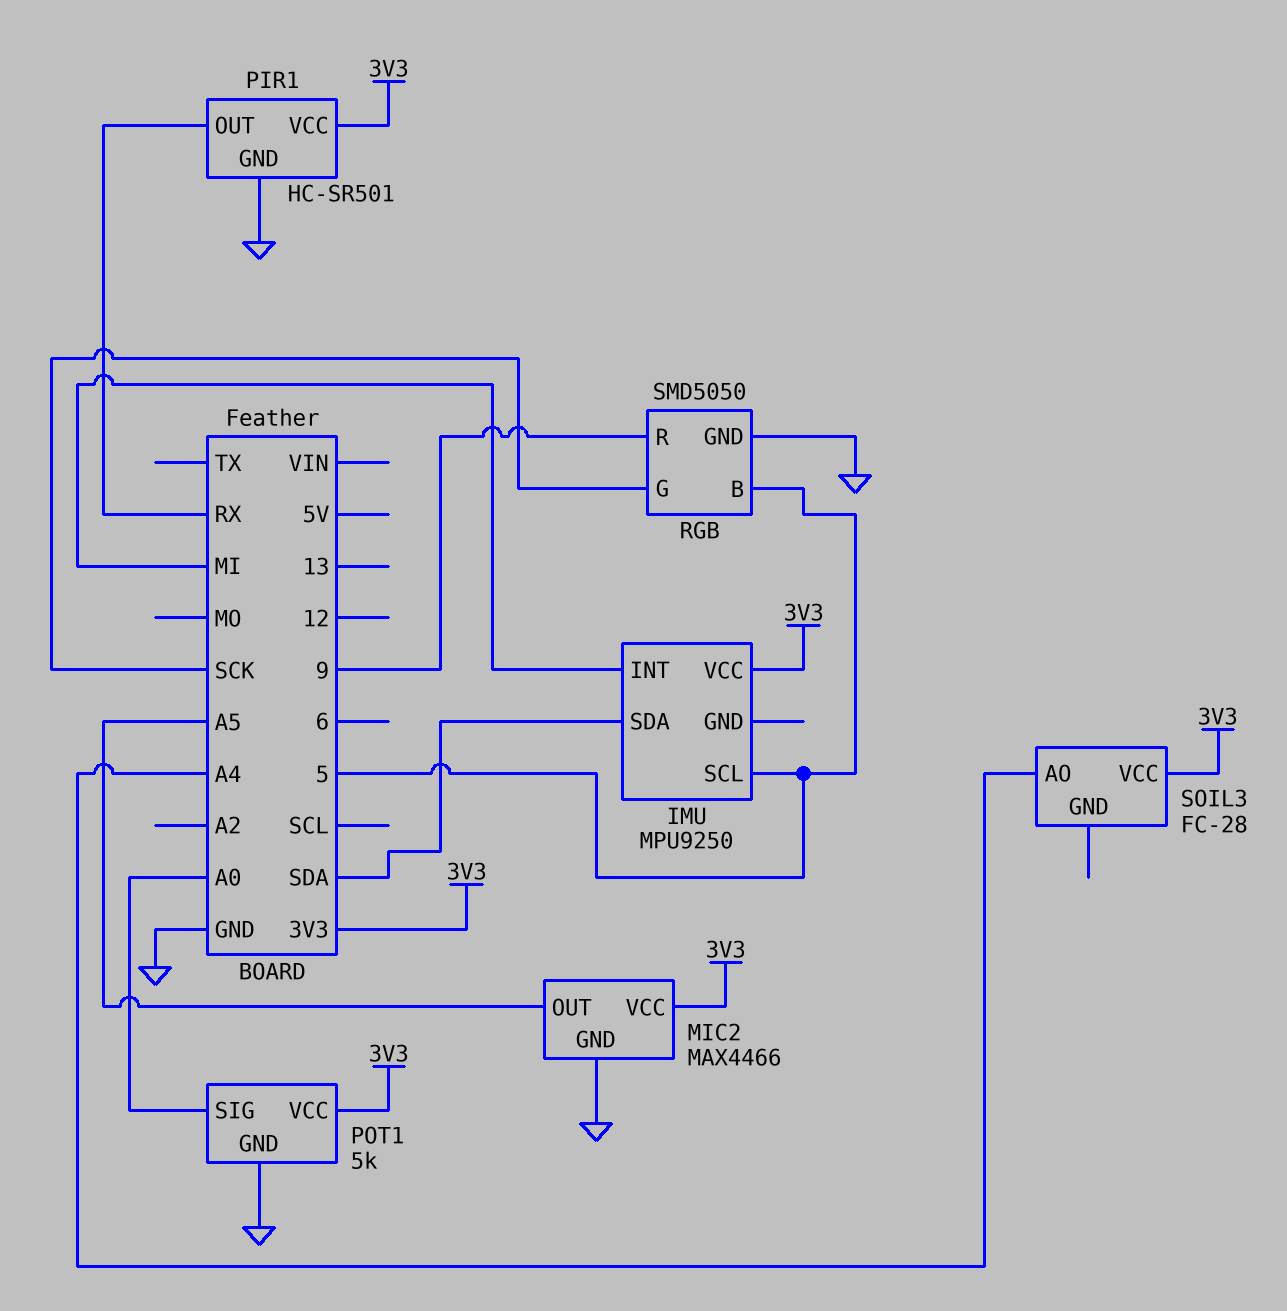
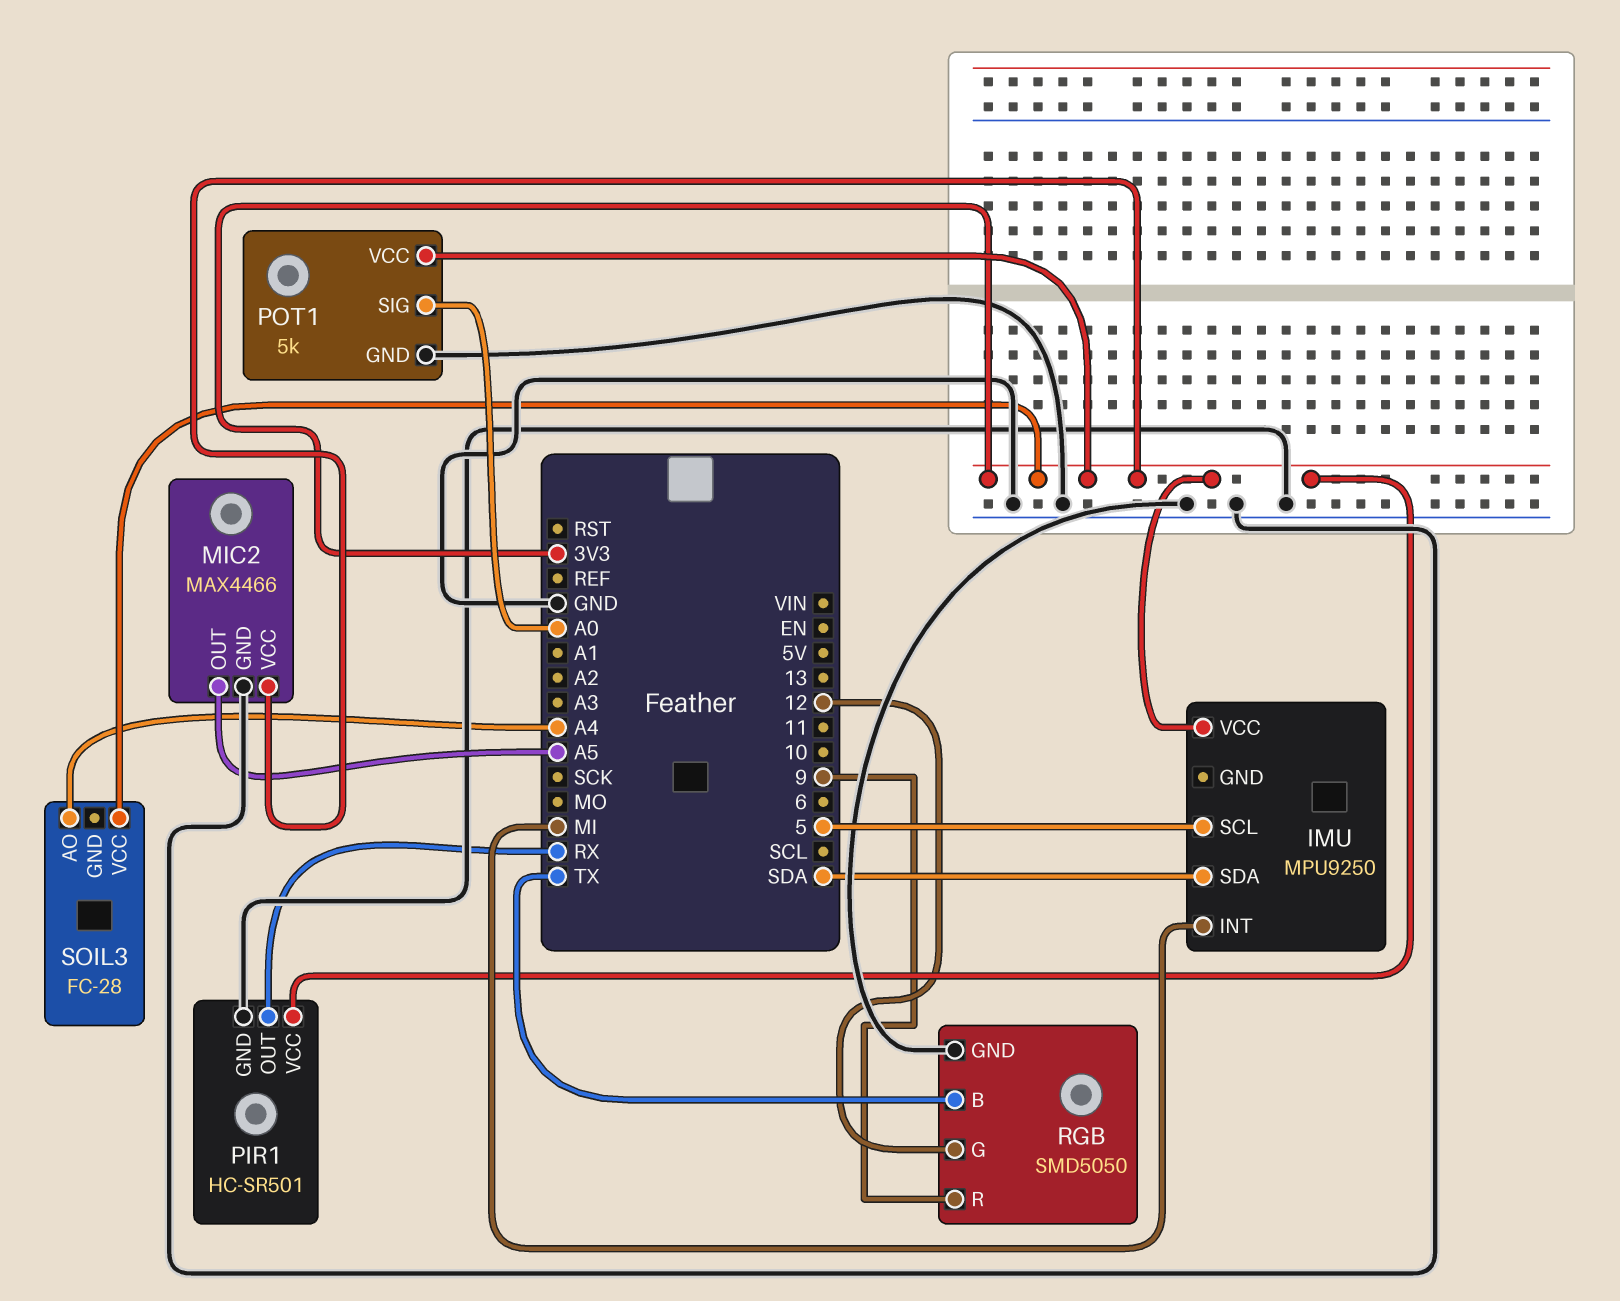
RGB pin B: 5 -> TX
RGB pin G: SCK -> 12

